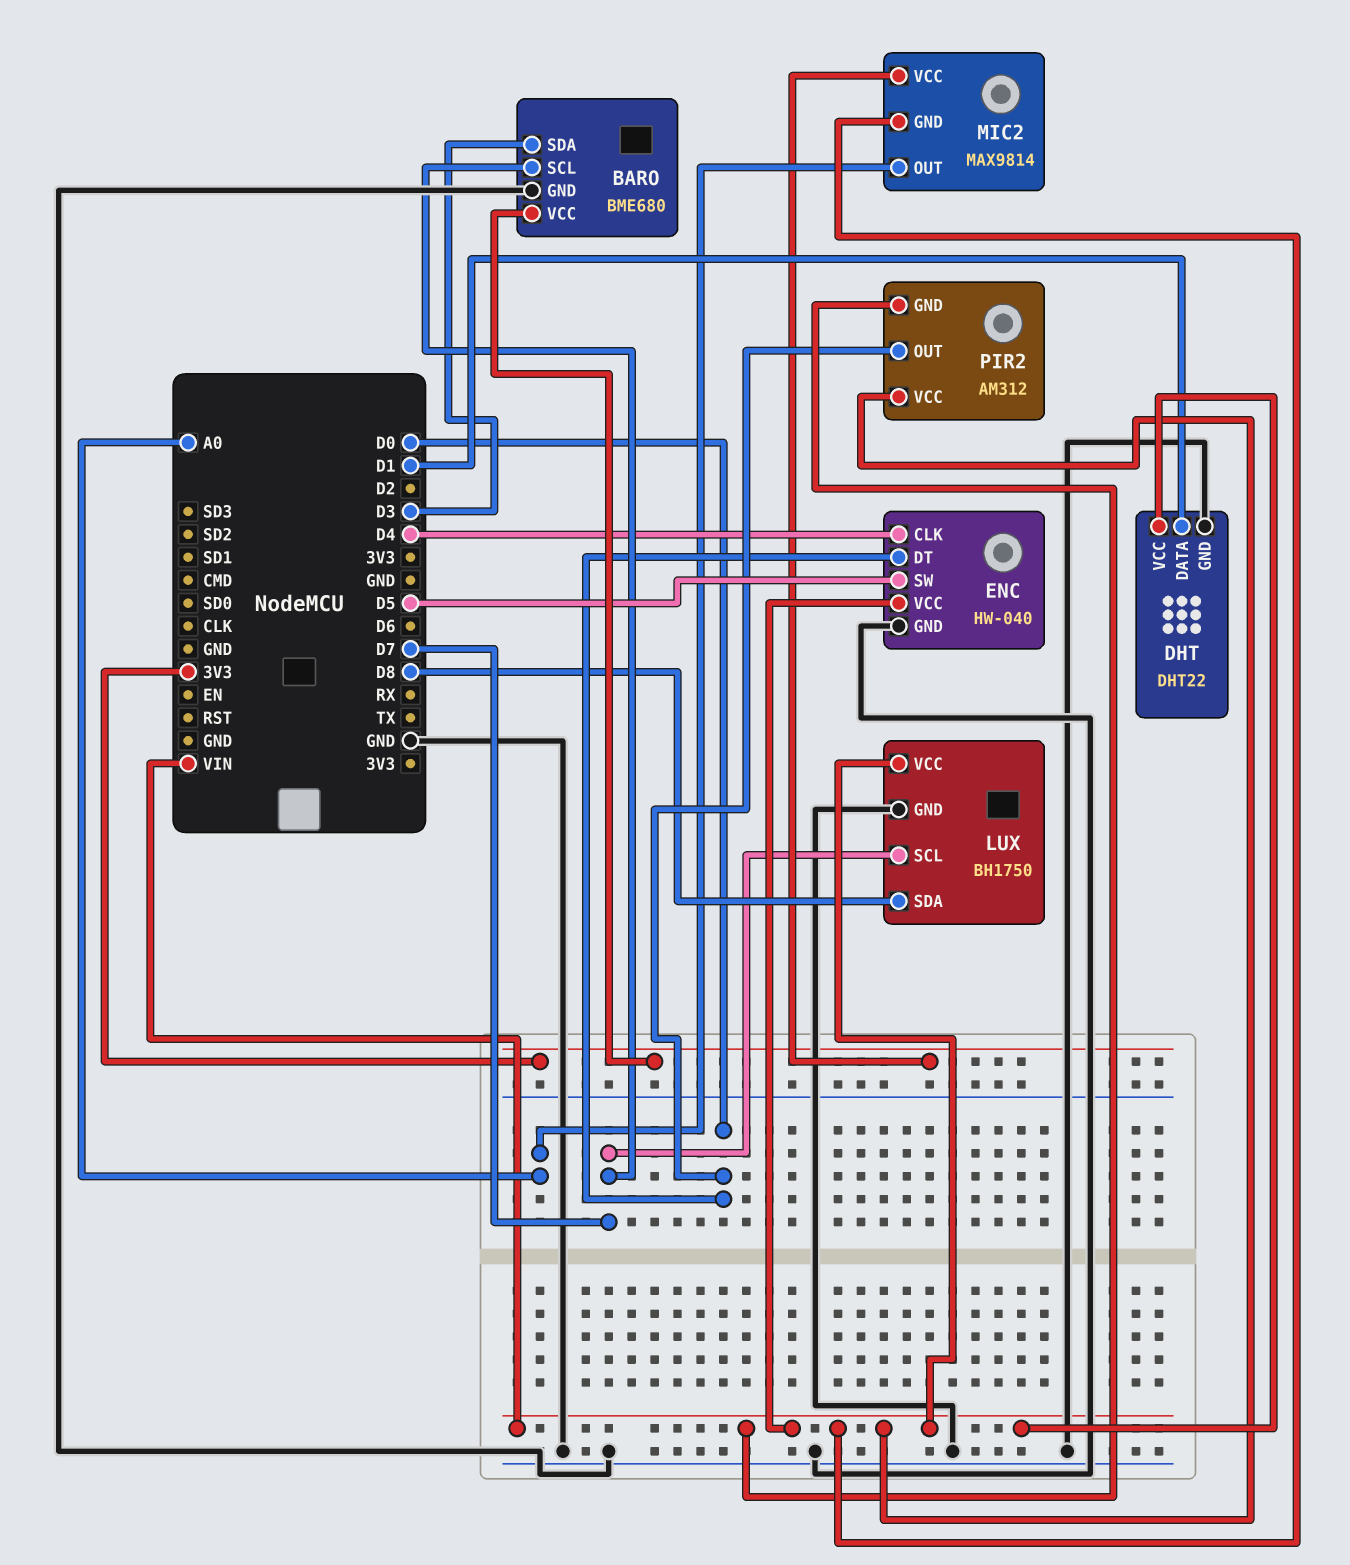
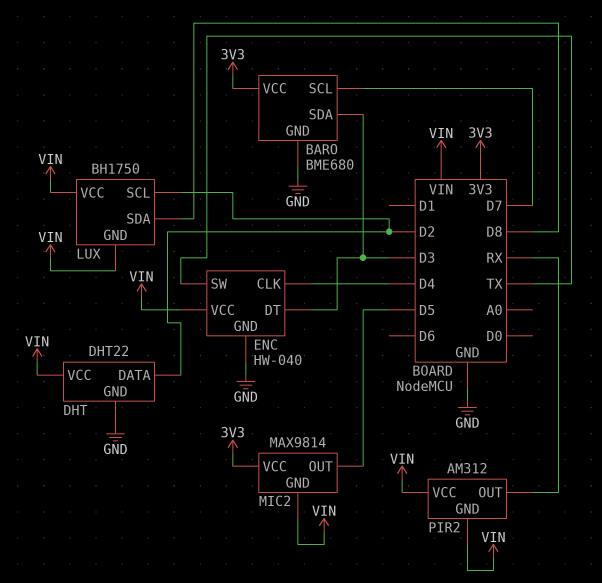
DHT pin DATA: D1 -> D2
ENC pin DT: D0 -> D3
ENC pin SW: D5 -> TX
LUX pin GND: GND -> VIN
LUX pin SCL: D7 -> D2
MIC2 pin OUT: A0 -> D5
PIR2 pin OUT: D0 -> RX

